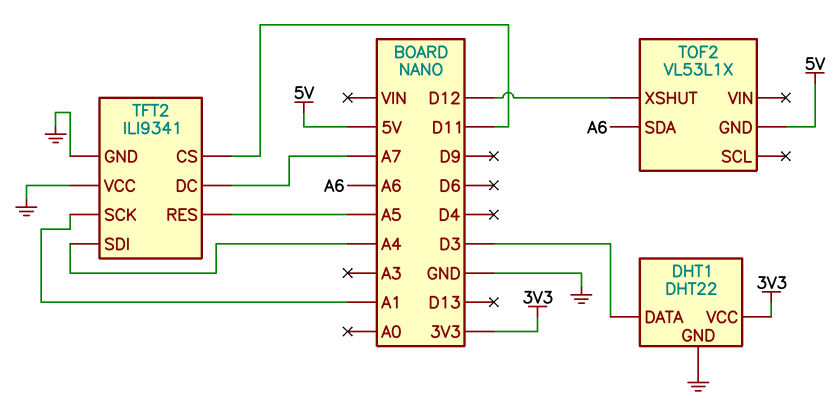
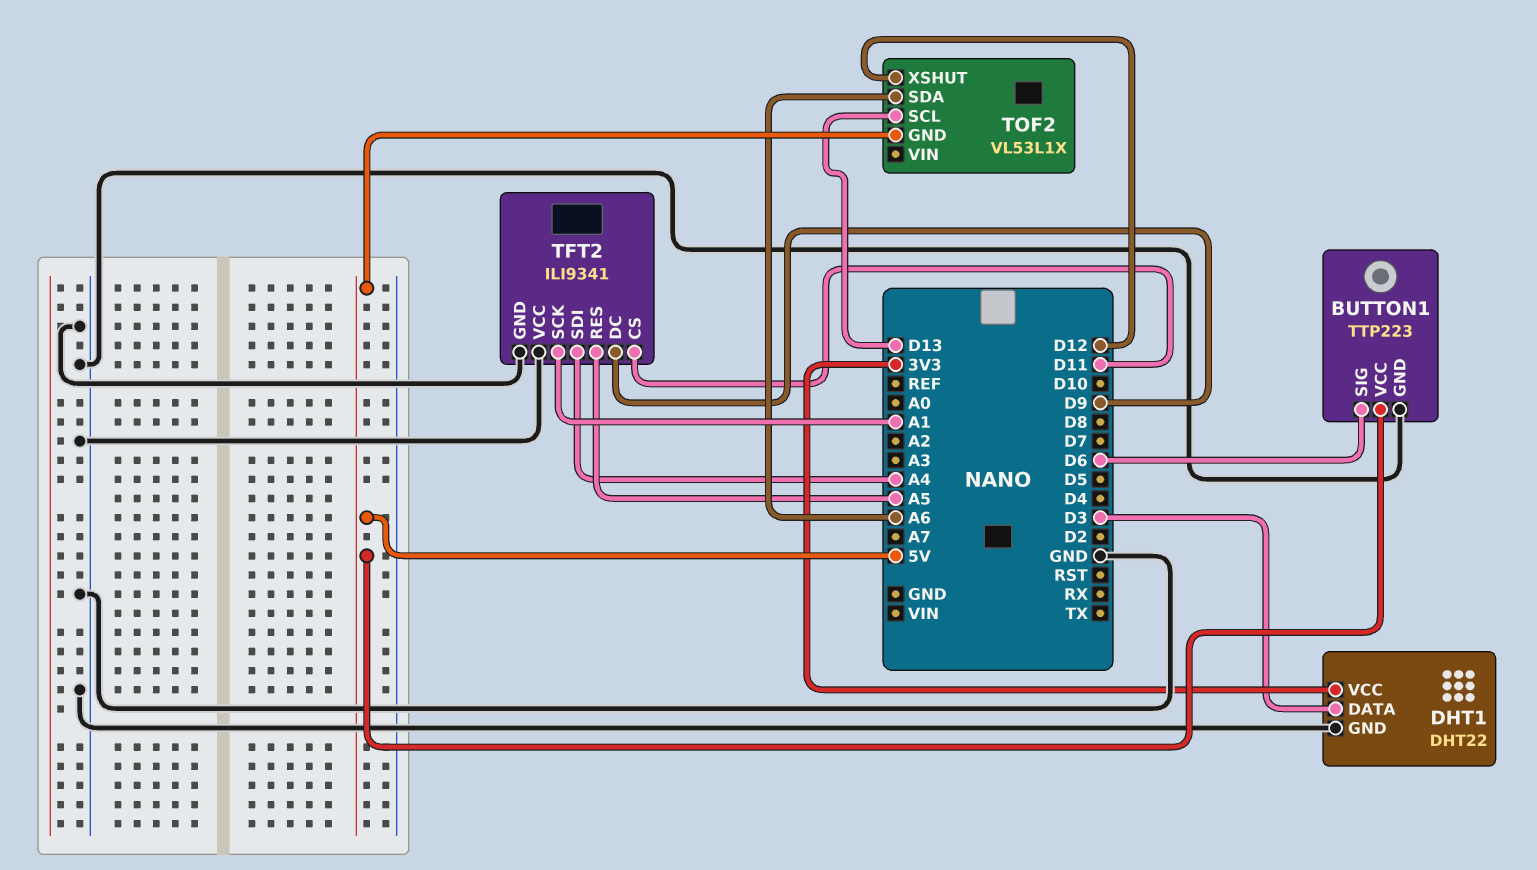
BUTTON1: none -> TTP223
BUTTON1 pin GND: none -> GND
BUTTON1 pin SIG: none -> D6
BUTTON1 pin VCC: none -> 5V
TFT2 pin DC: A7 -> D9
TOF2 pin SCL: none -> D13

